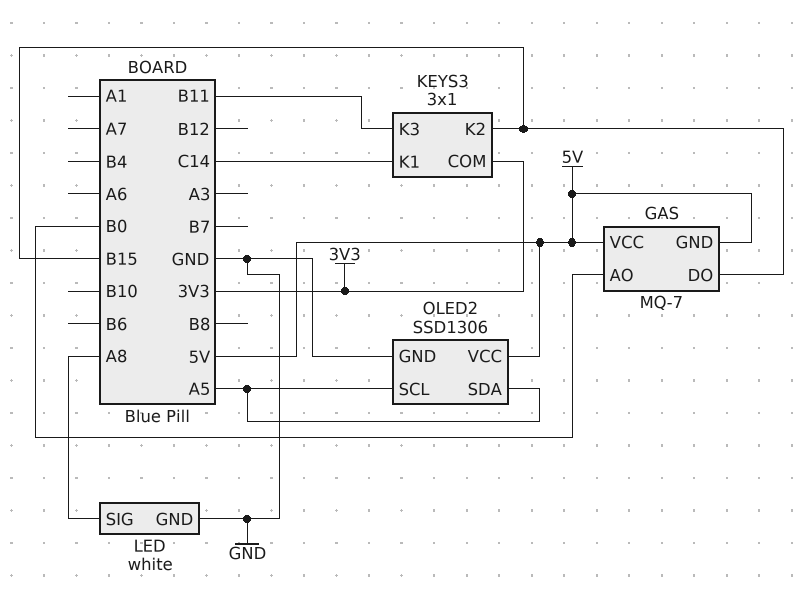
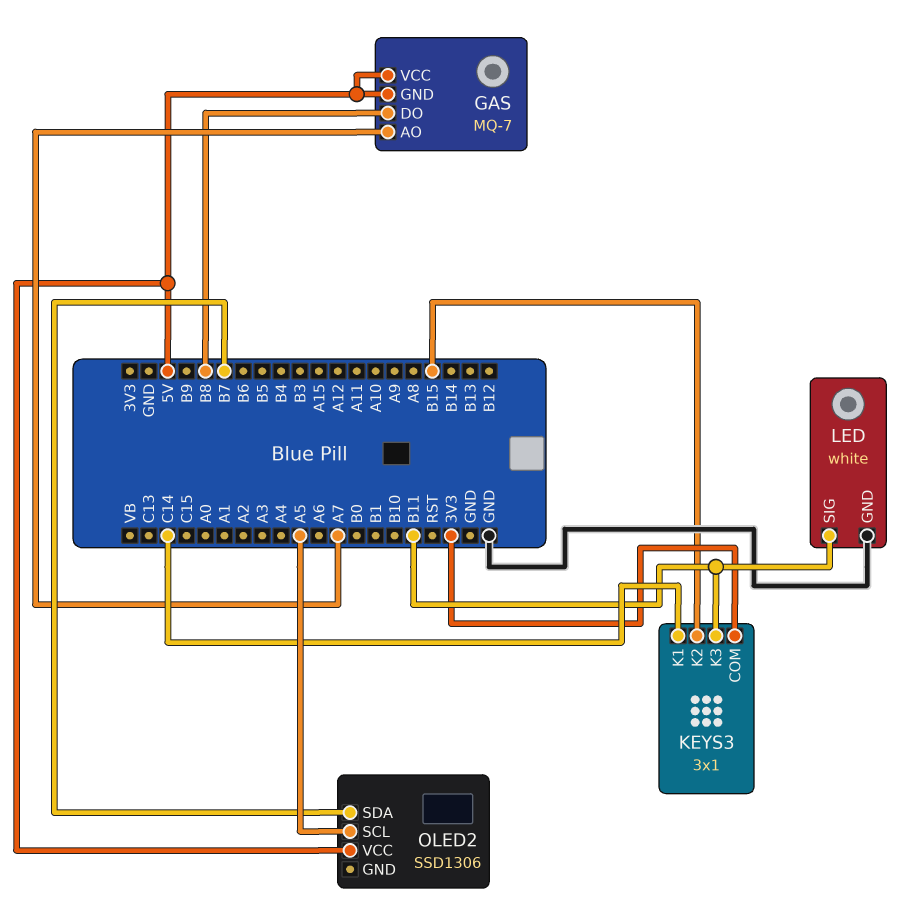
GAS pin AO: B0 -> A7
GAS pin DO: B15 -> B8
LED pin SIG: A8 -> B11
OLED2 pin GND: GND -> none
OLED2 pin SDA: A5 -> B7

